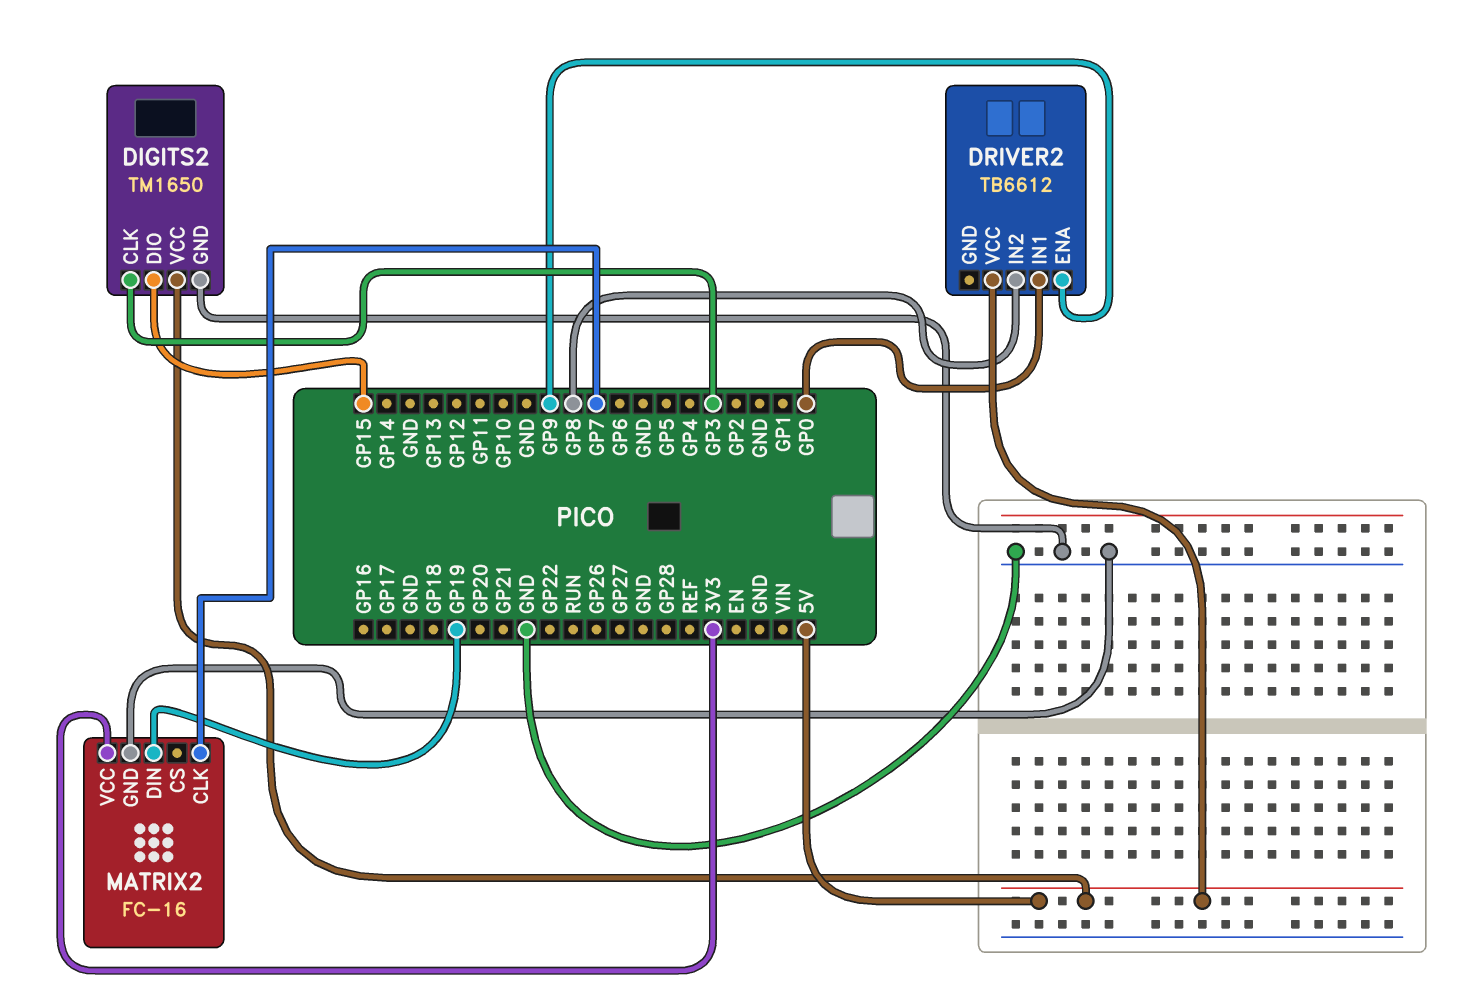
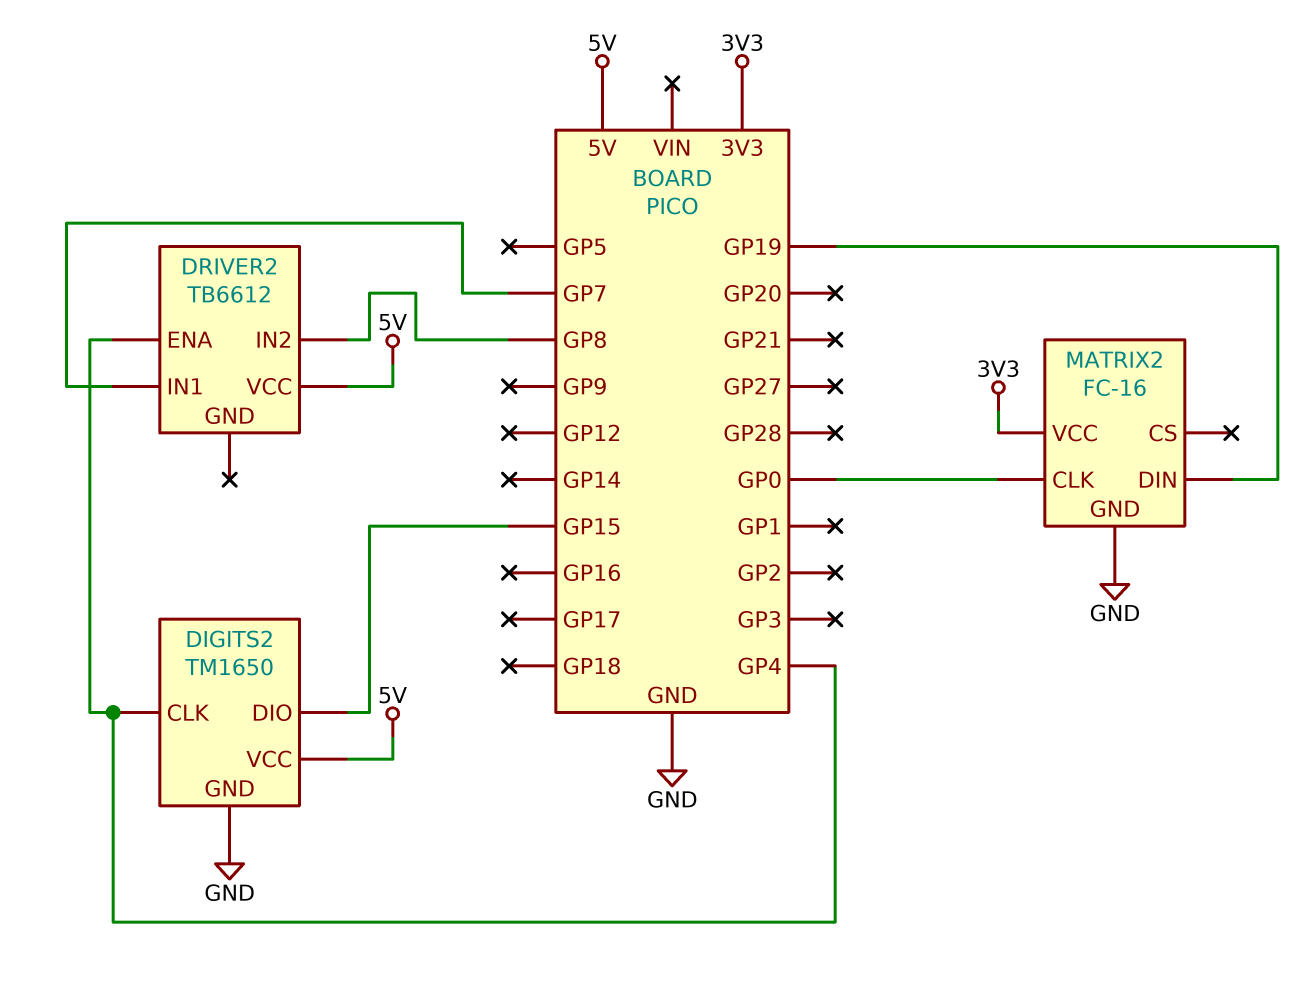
DIGITS2 pin CLK: GP3 -> GP4
DRIVER2 pin ENA: GP9 -> GP4
DRIVER2 pin IN1: GP0 -> GP7
MATRIX2 pin CLK: GP7 -> GP0

